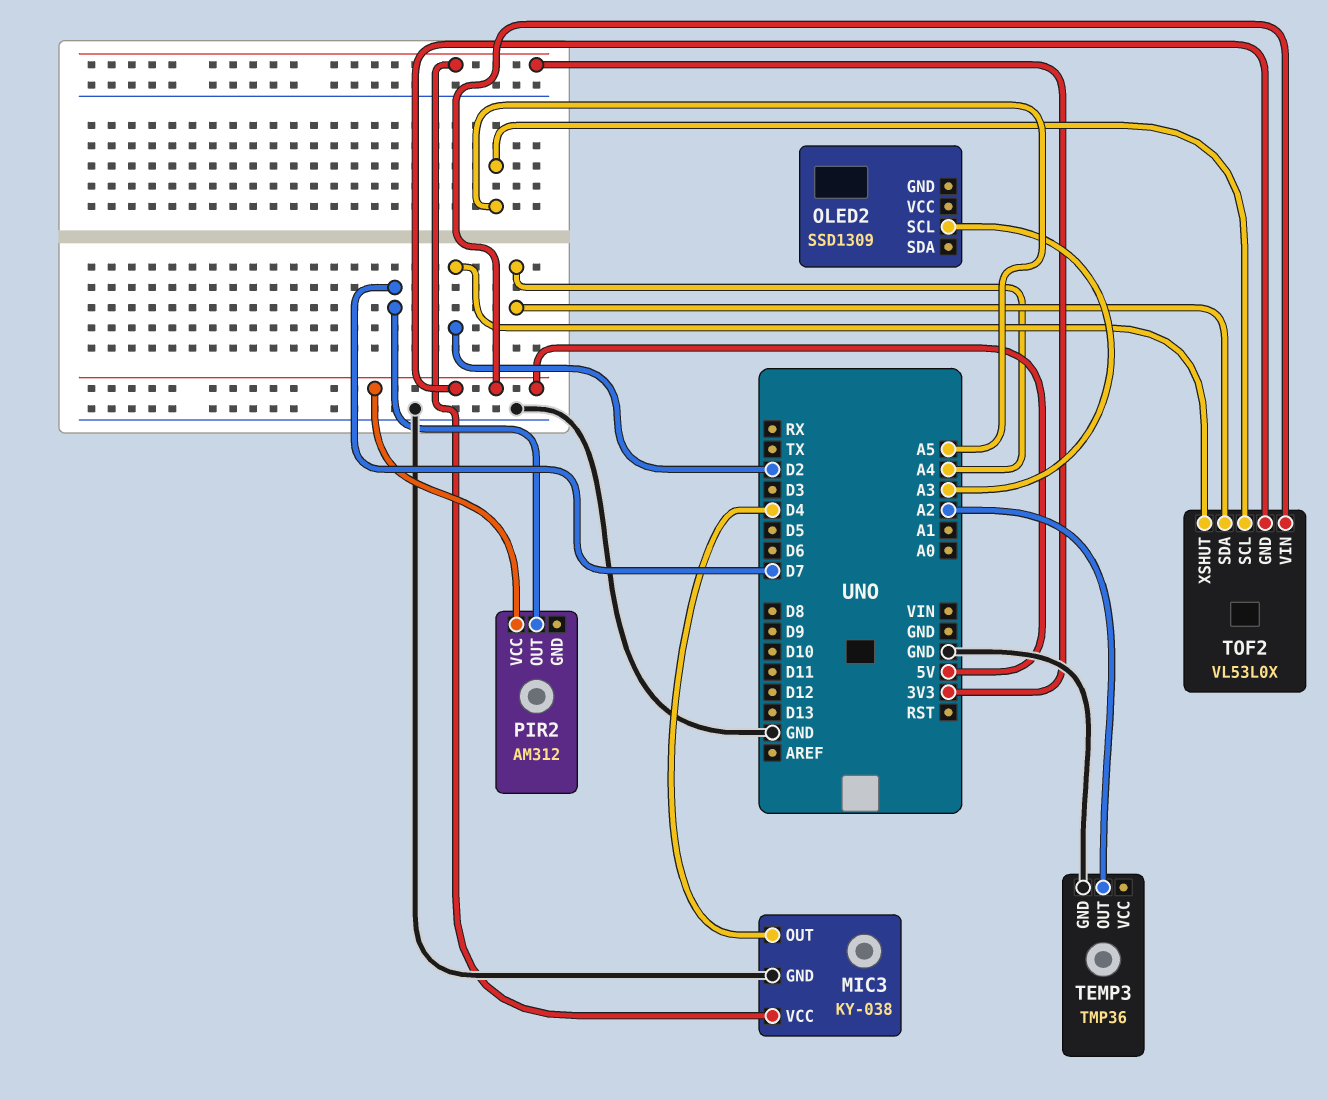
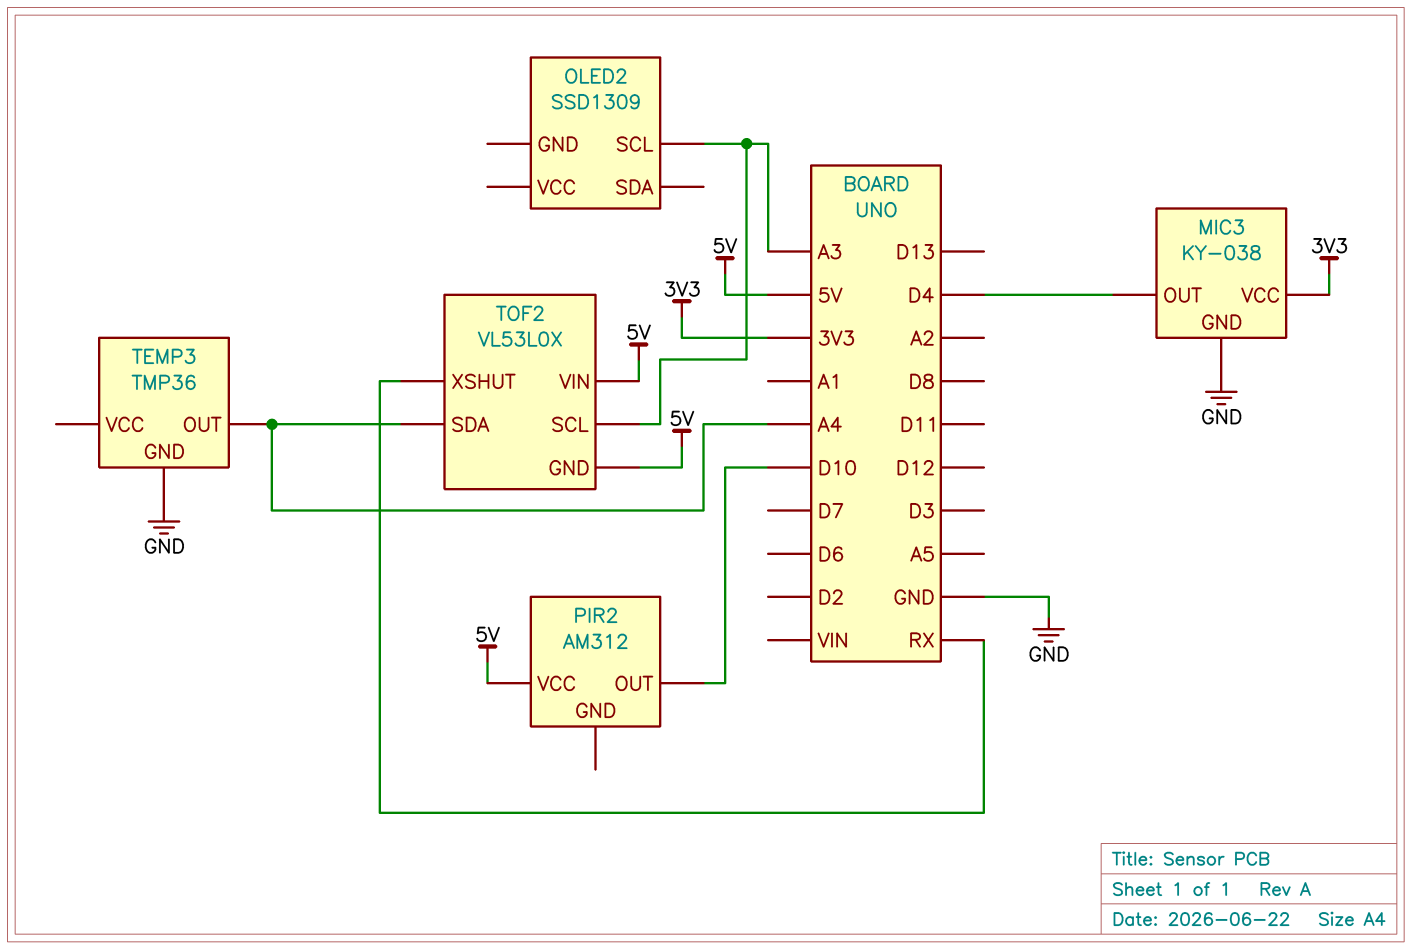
PIR2 pin OUT: D7 -> D10
TEMP3 pin OUT: A2 -> A4
TOF2 pin SCL: A5 -> A3
TOF2 pin XSHUT: D2 -> RX

